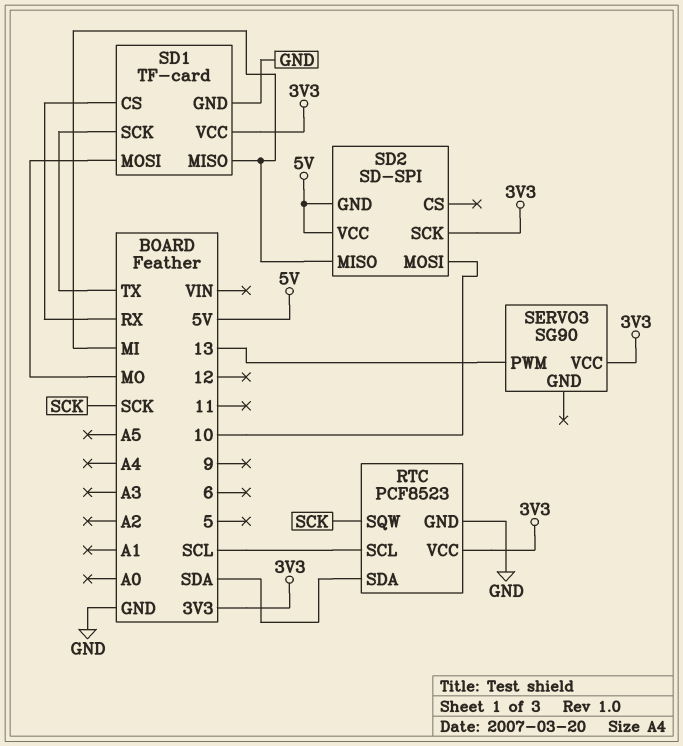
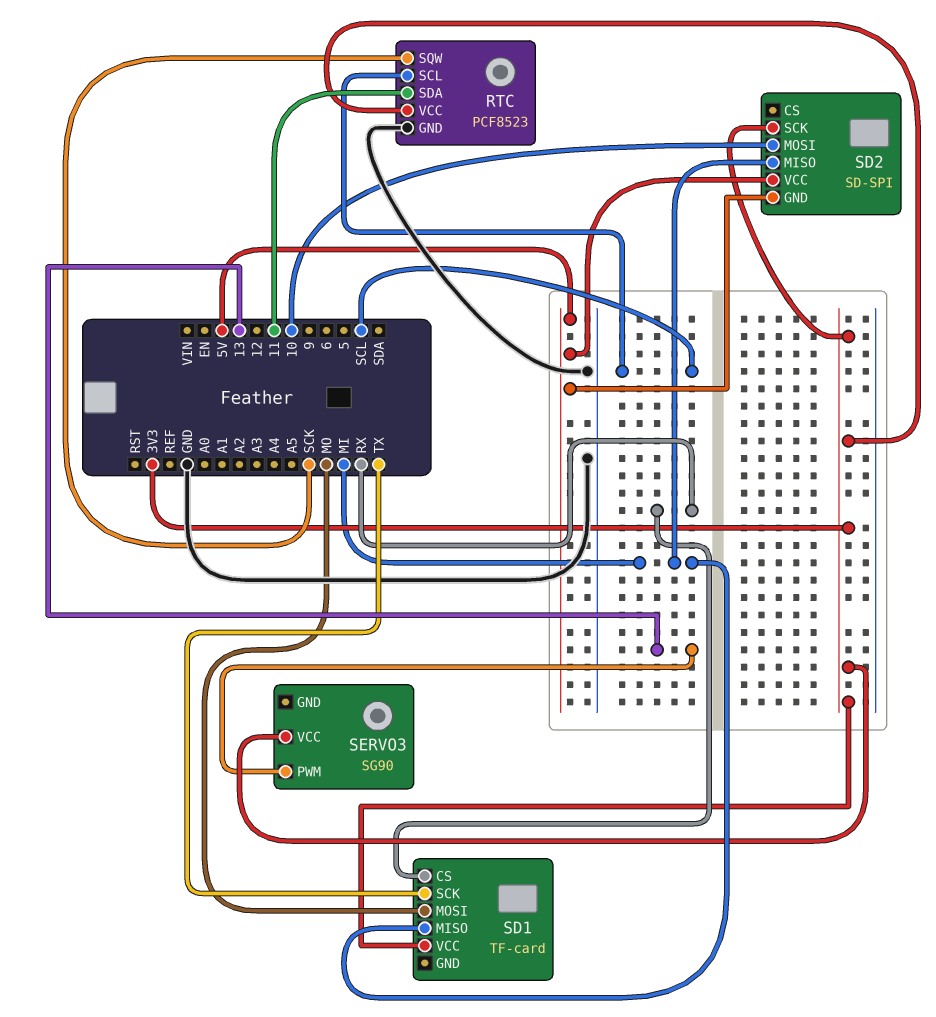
RTC pin SDA: SDA -> 11
SD1 pin GND: GND -> none

